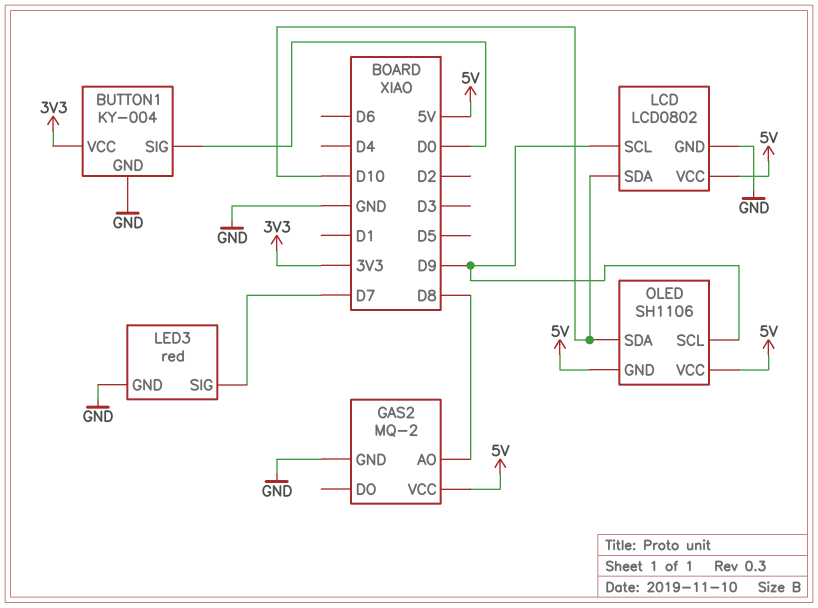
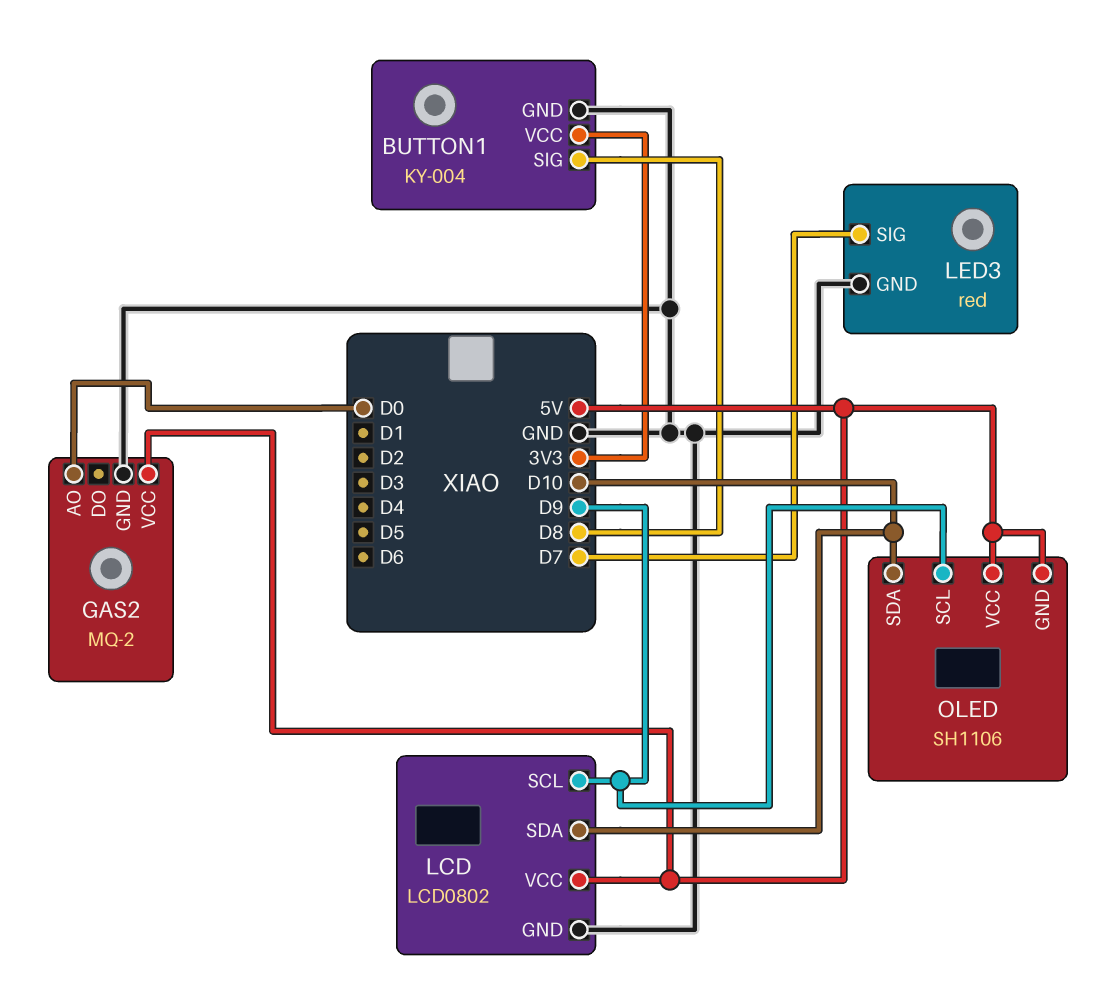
BUTTON1 pin SIG: D0 -> D8
GAS2 pin AO: D8 -> D0

